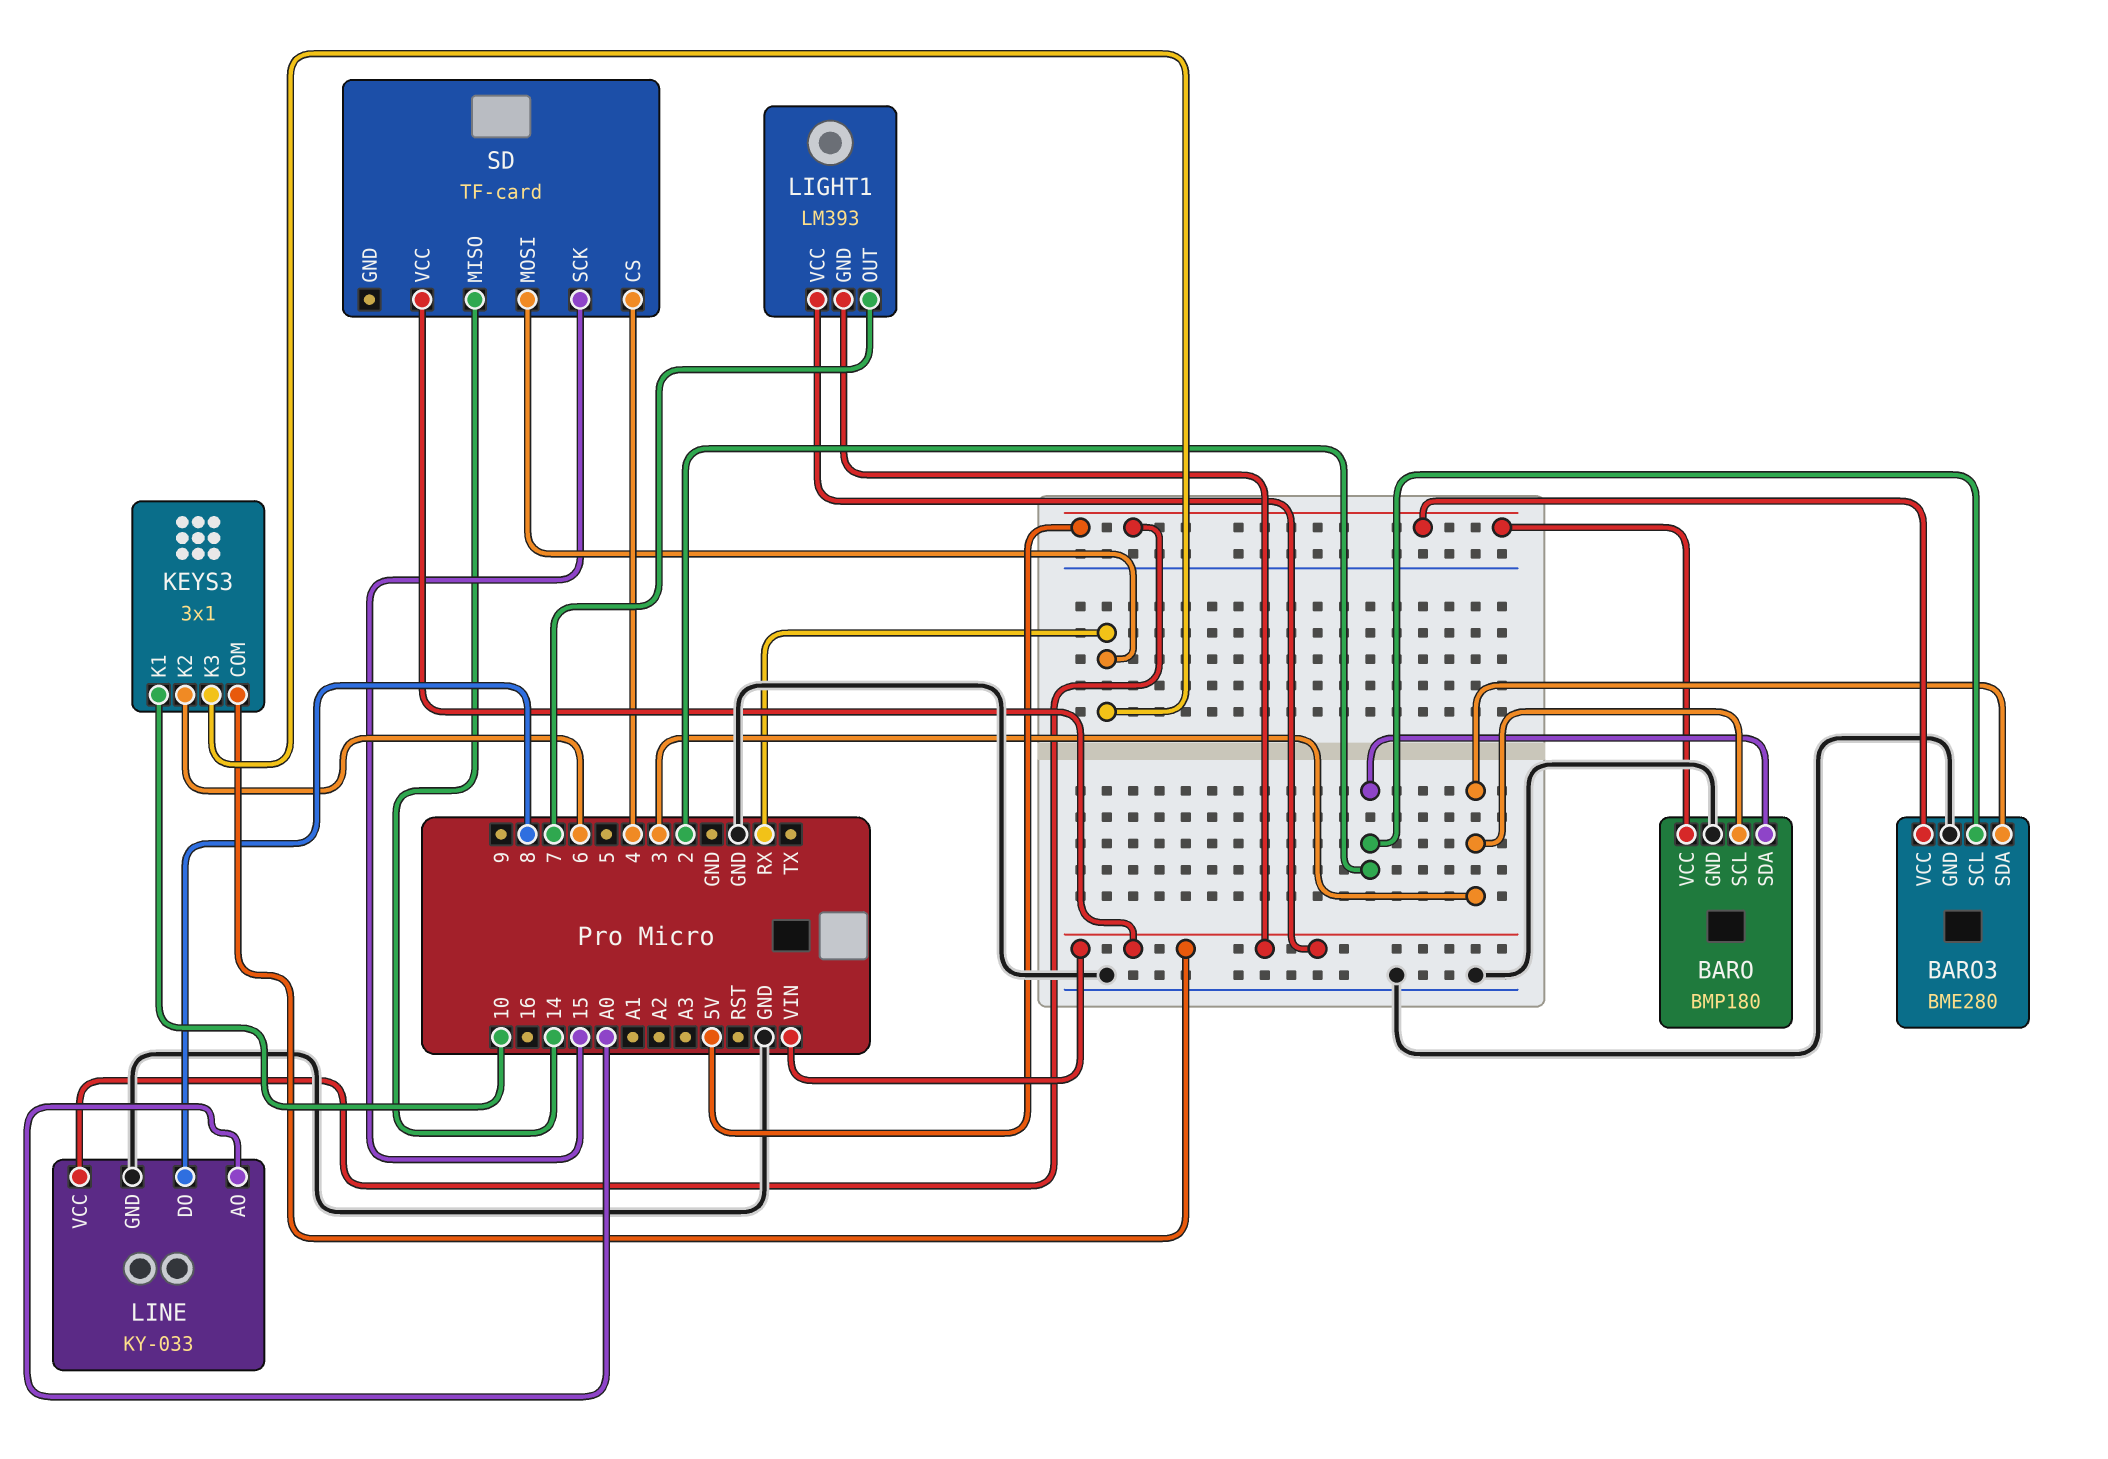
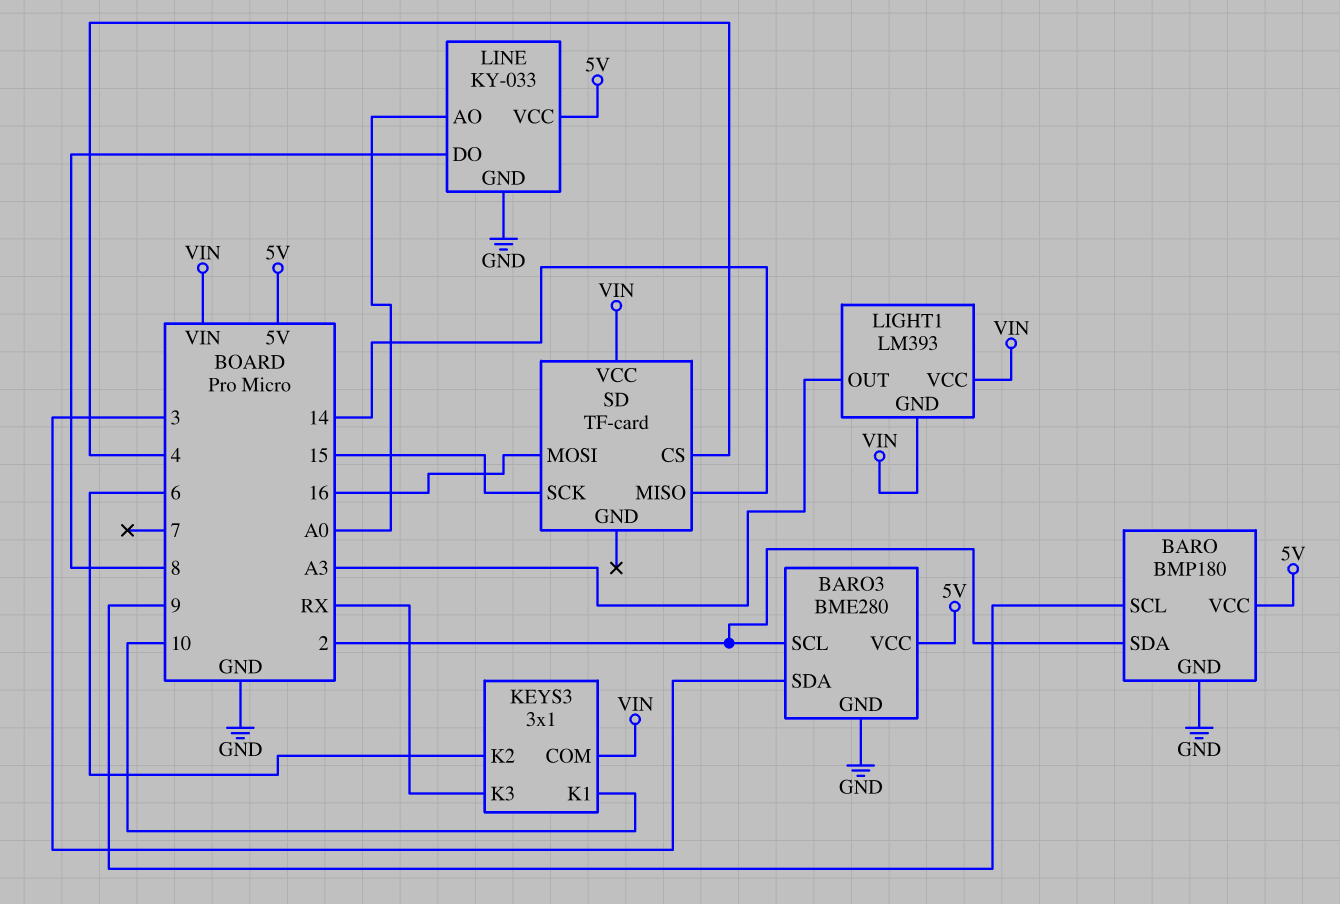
BARO pin SCL: 3 -> 9
LIGHT1 pin OUT: 7 -> A3
SD pin MOSI: RX -> 16

